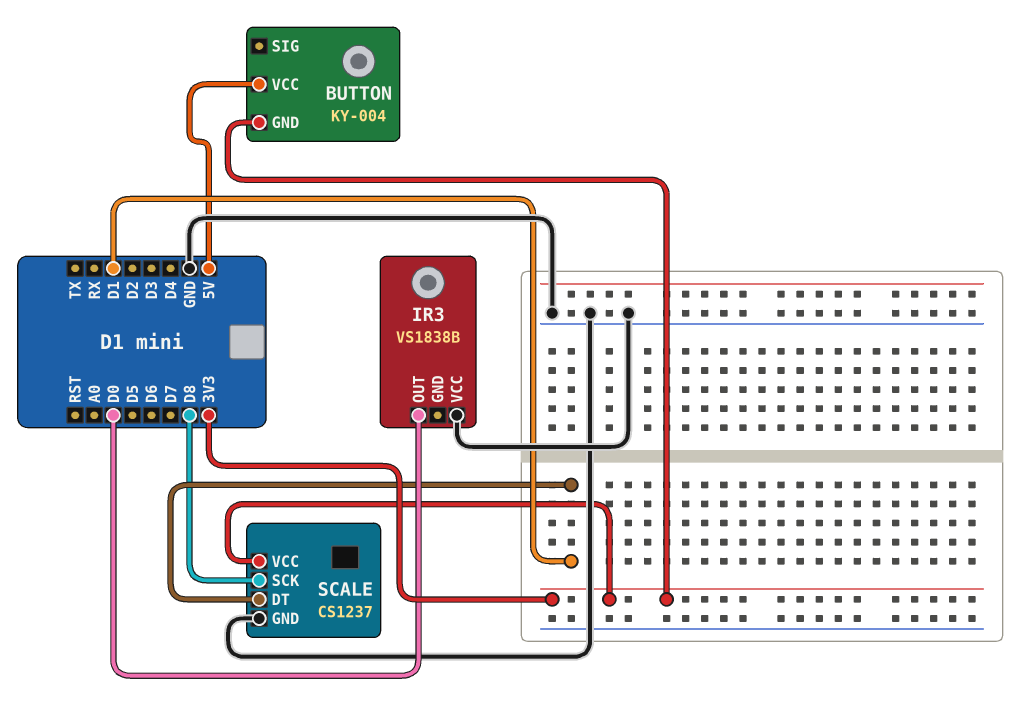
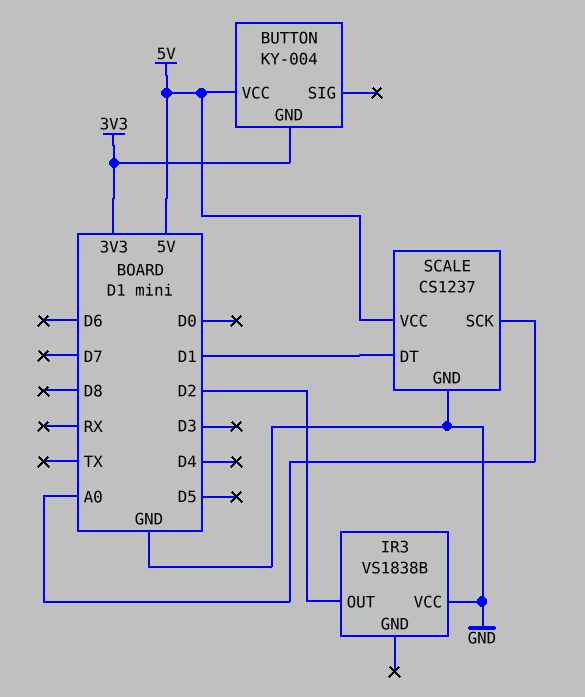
IR3 pin OUT: D0 -> D2
SCALE pin SCK: D8 -> A0
SCALE pin VCC: 3V3 -> 5V

